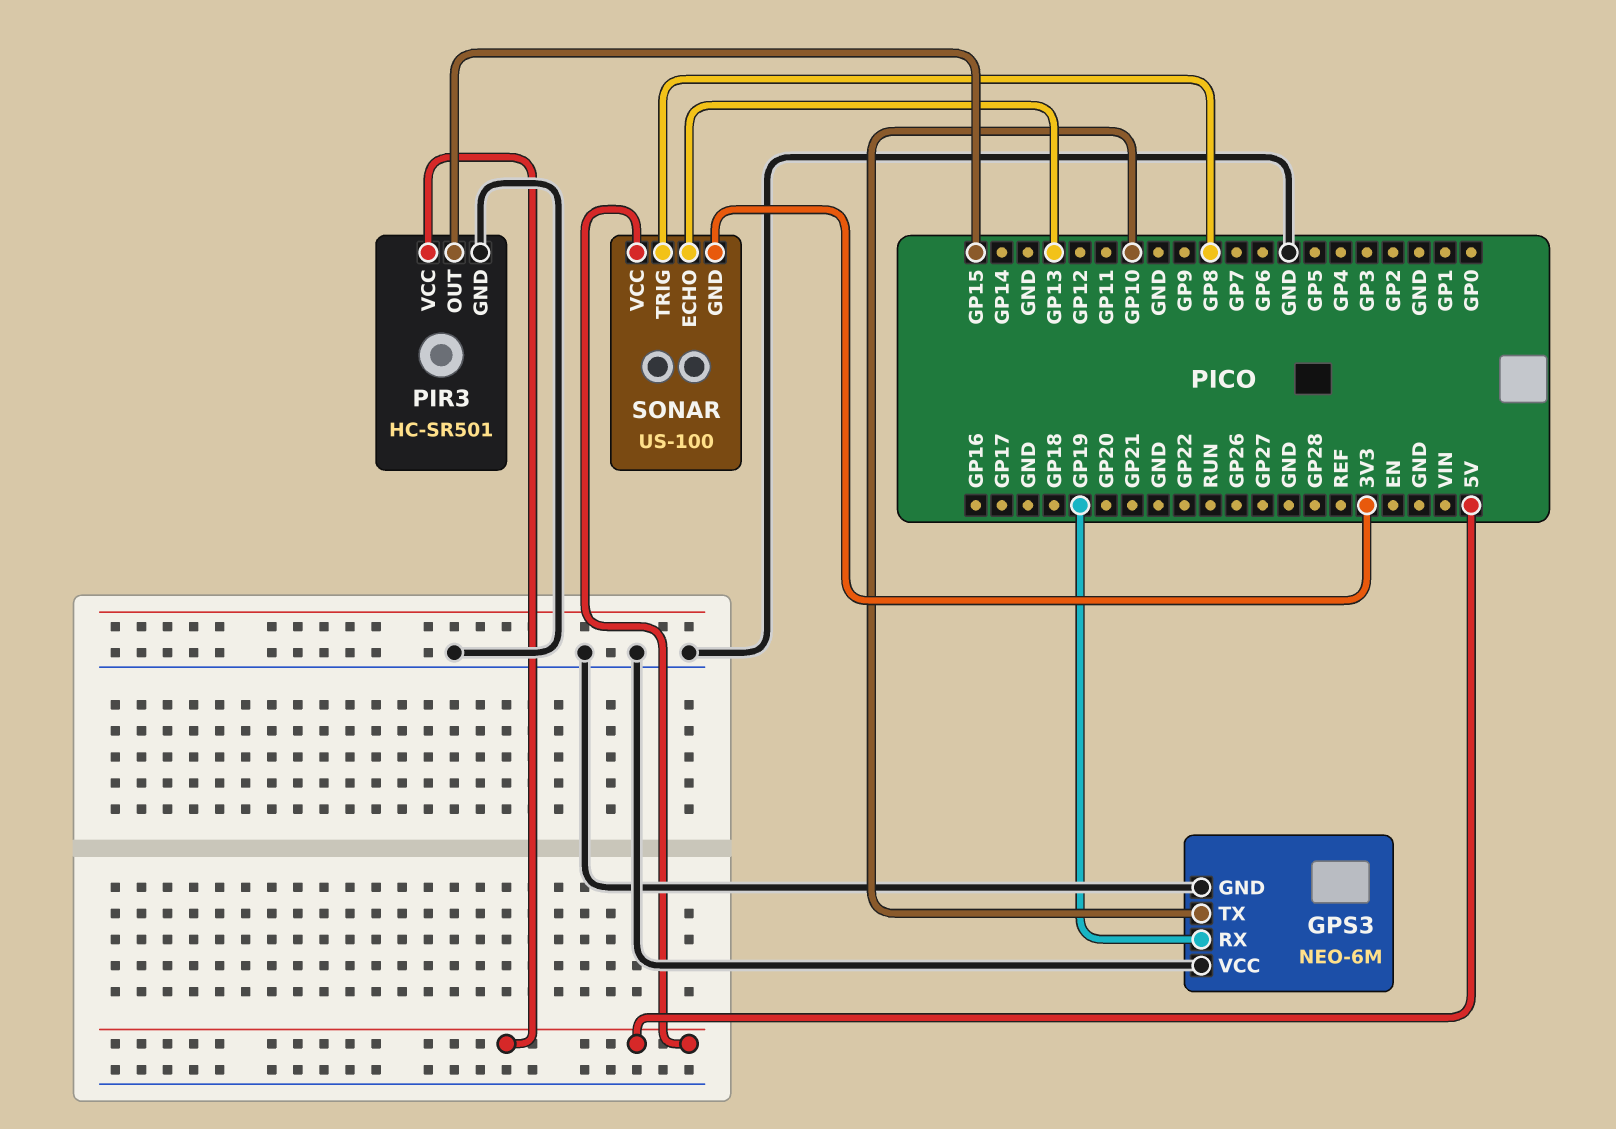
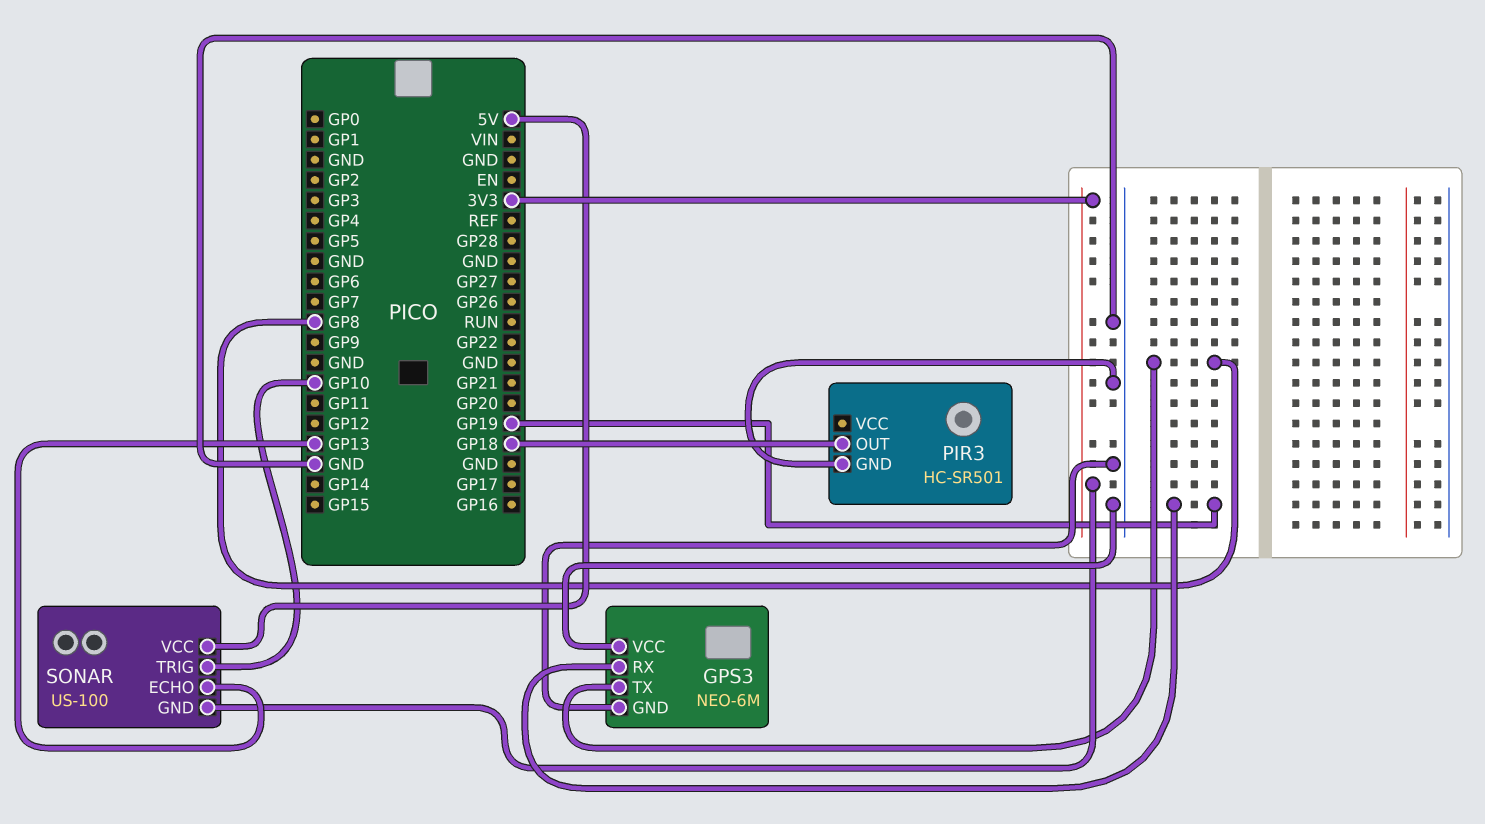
GPS3 pin TX: GP10 -> GP8
PIR3 pin OUT: GP15 -> GP18
PIR3 pin VCC: 5V -> none
SONAR pin TRIG: GP8 -> GP10

